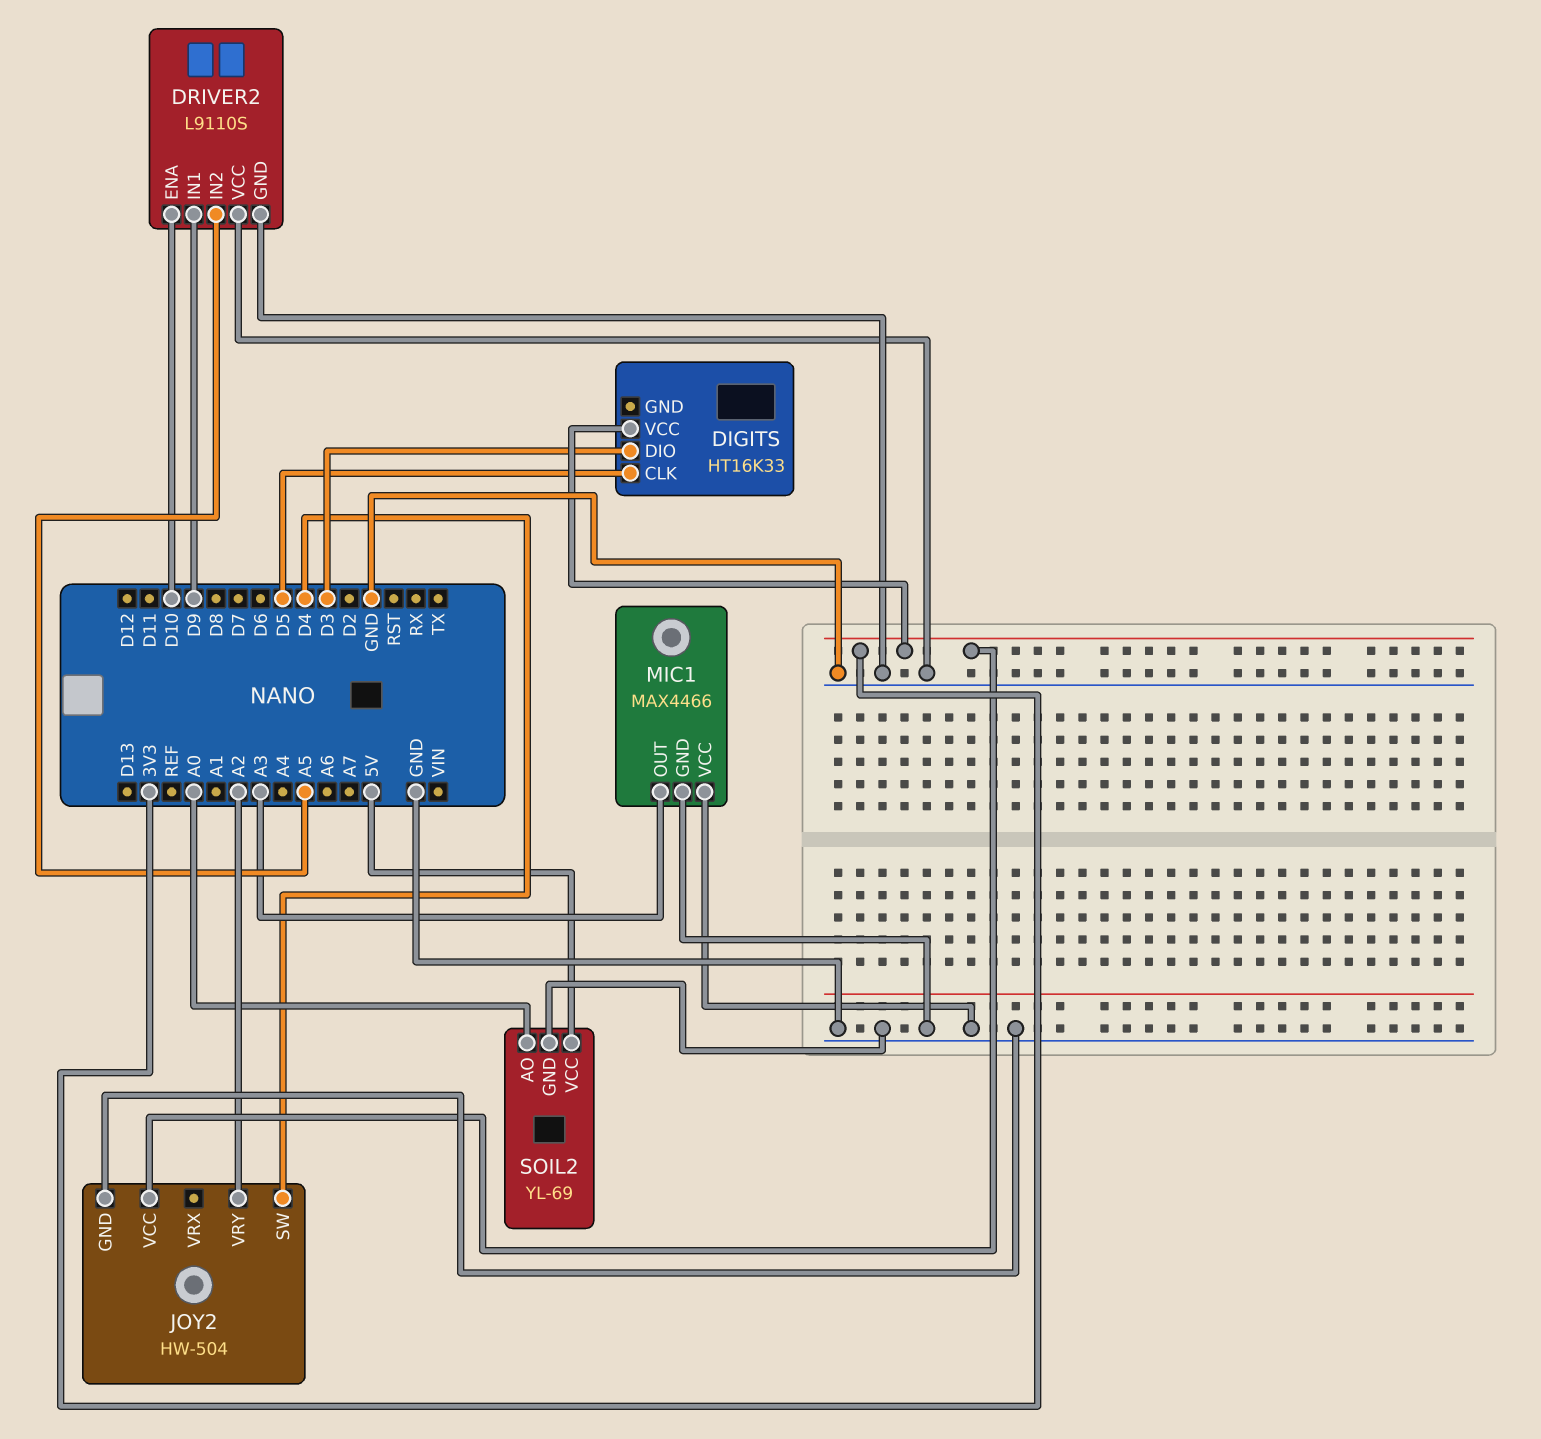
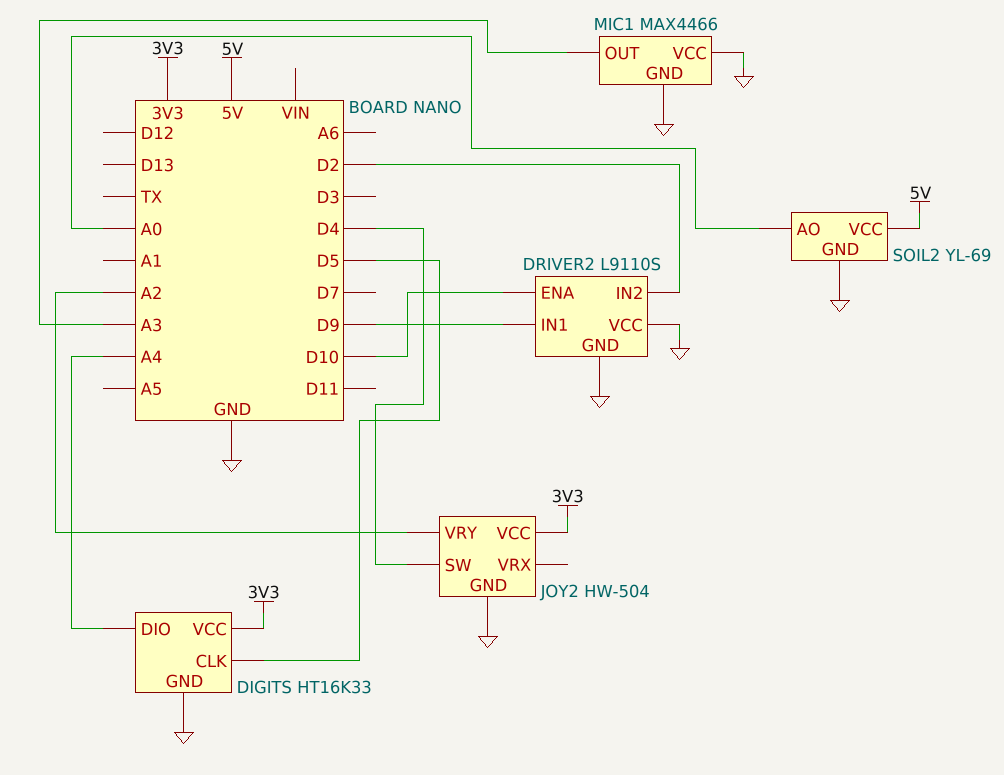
DIGITS pin DIO: D3 -> A4
DIGITS pin GND: none -> GND
DRIVER2 pin IN2: A5 -> D2

